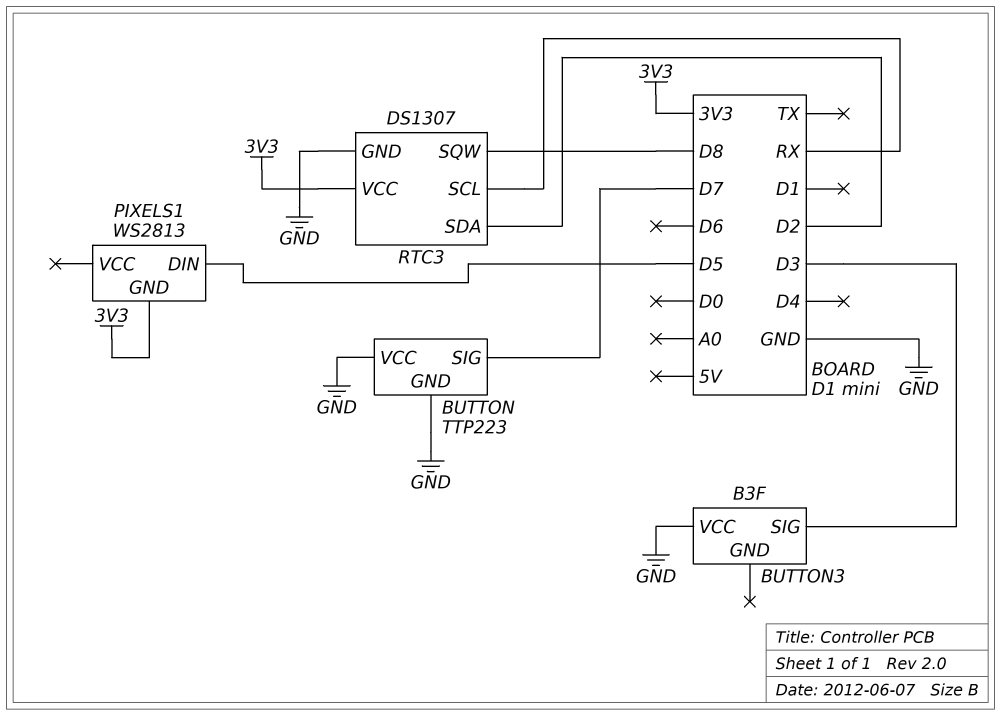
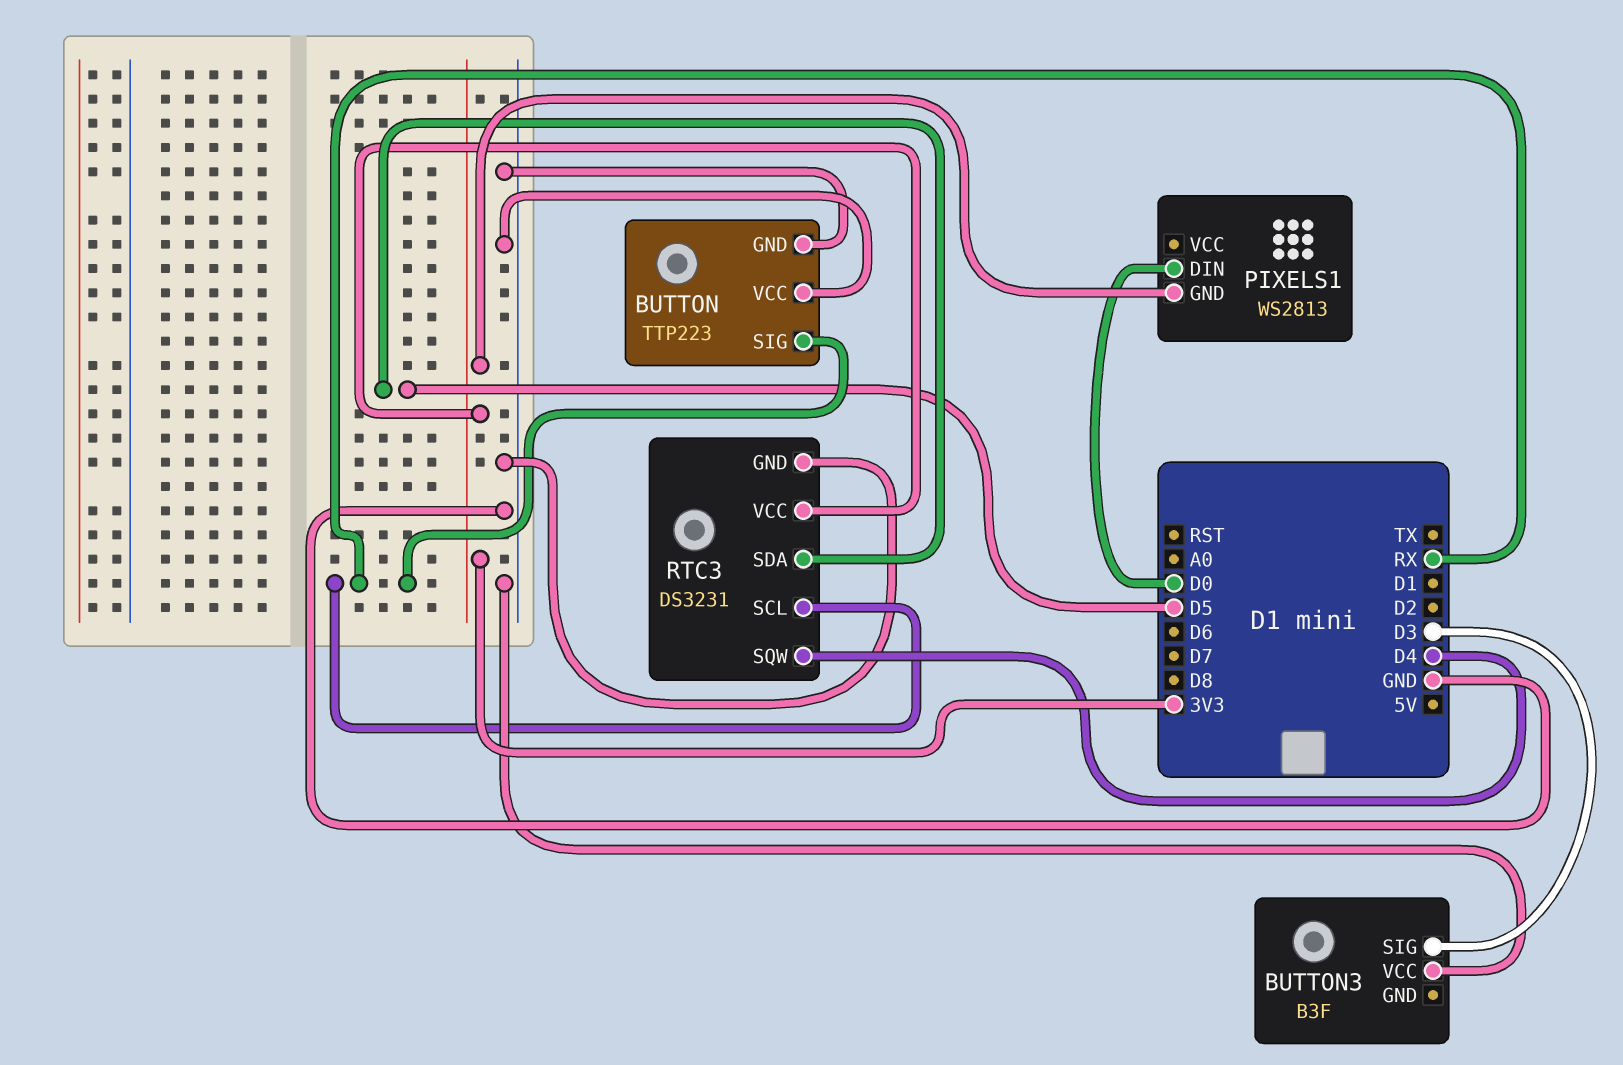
BUTTON pin SIG: D7 -> RX
PIXELS1 pin DIN: D5 -> D0
RTC3: DS1307 -> DS3231
RTC3 pin SDA: D2 -> D5
RTC3 pin SQW: D8 -> D4

